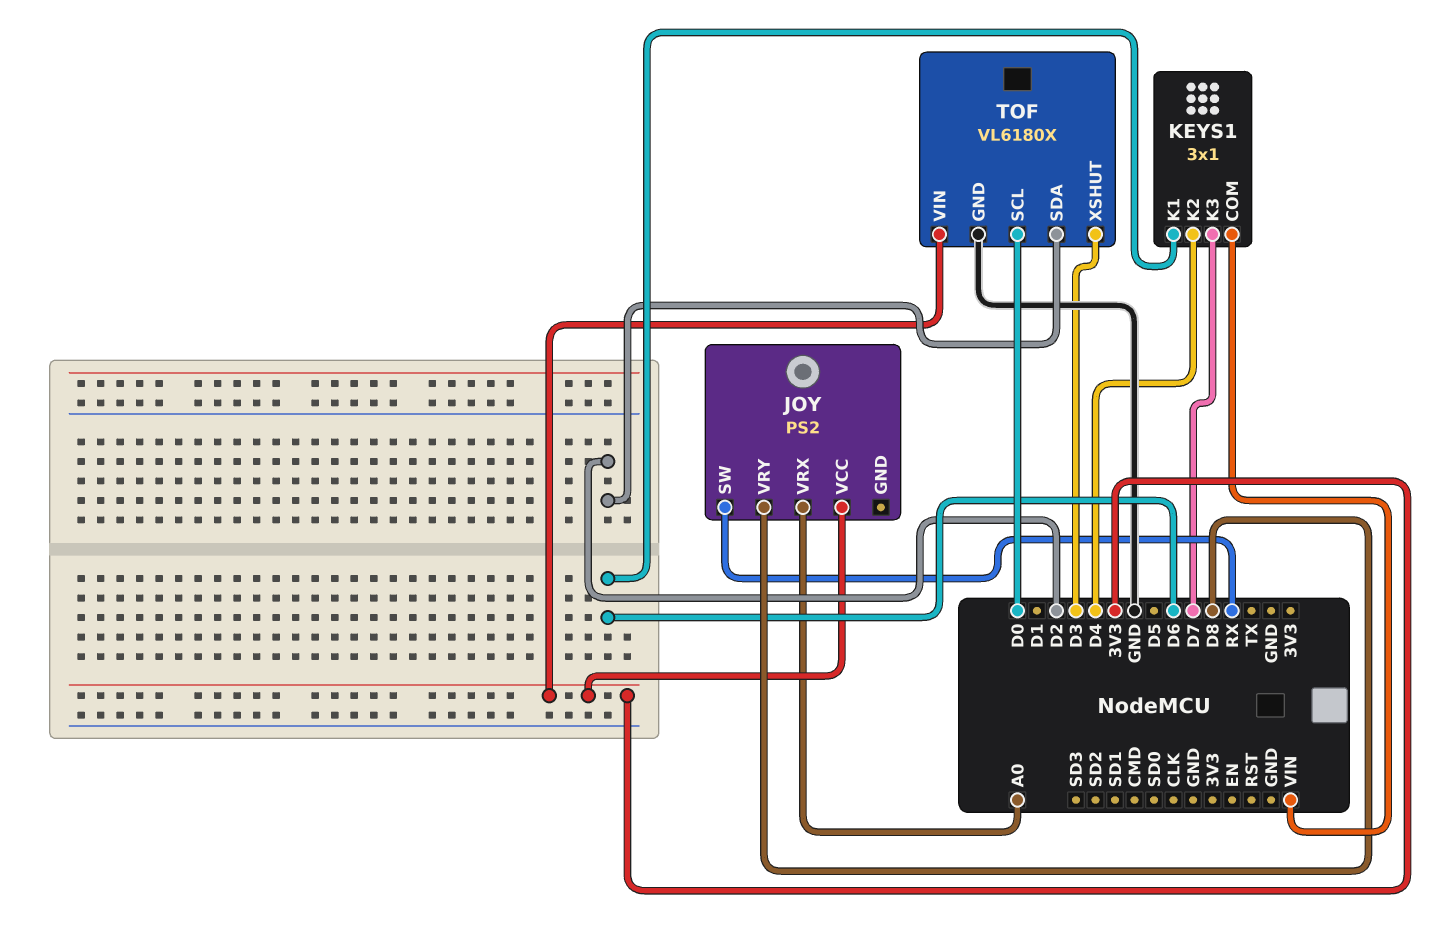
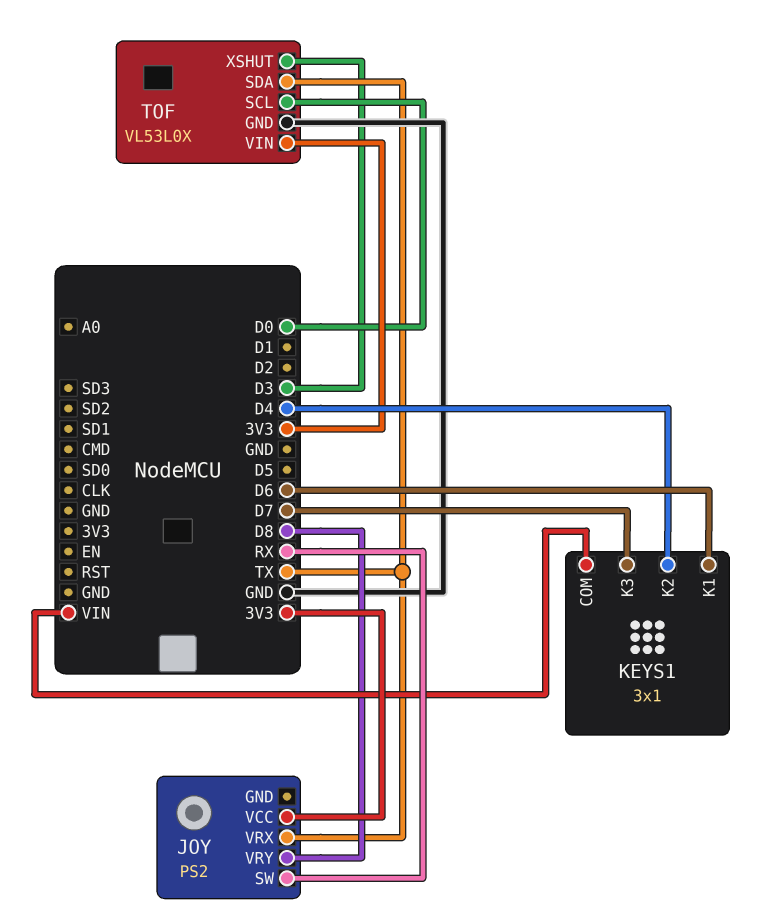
JOY pin VRX: A0 -> TX
TOF: VL6180X -> VL53L0X
TOF pin SDA: D2 -> TX

